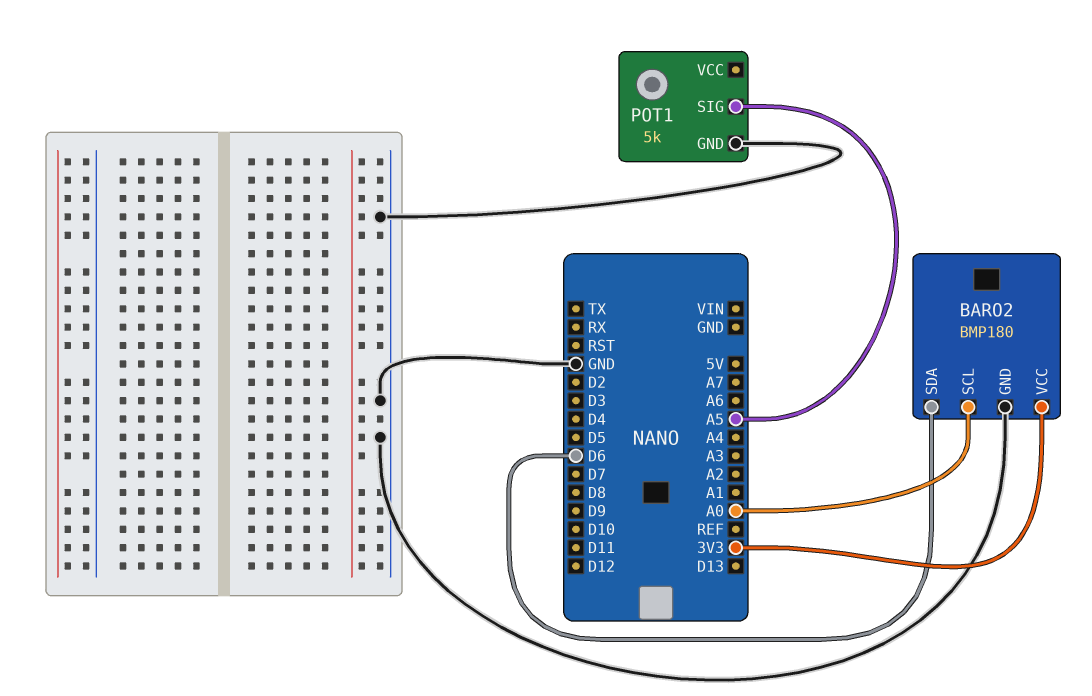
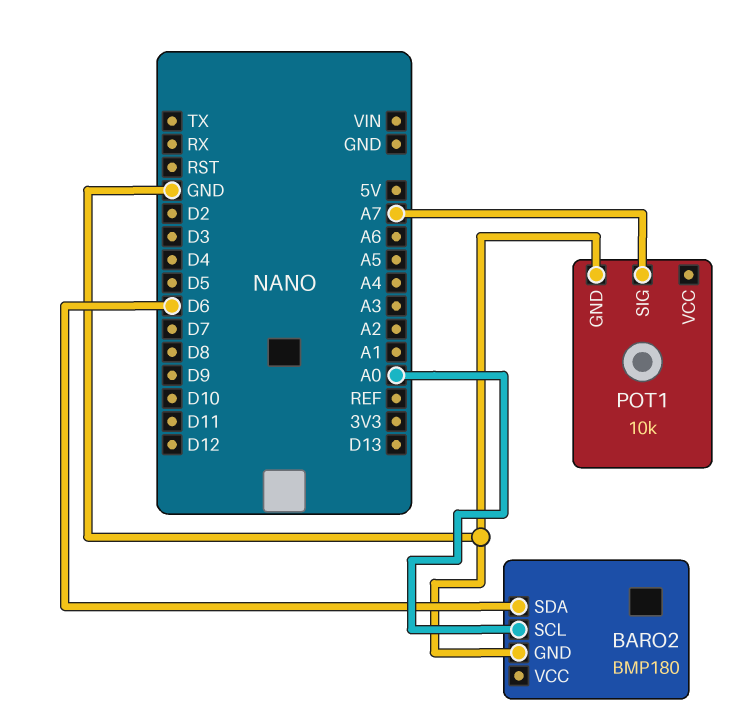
BARO2 pin VCC: 3V3 -> none
POT1: 5k -> 10k
POT1 pin SIG: A5 -> A7

